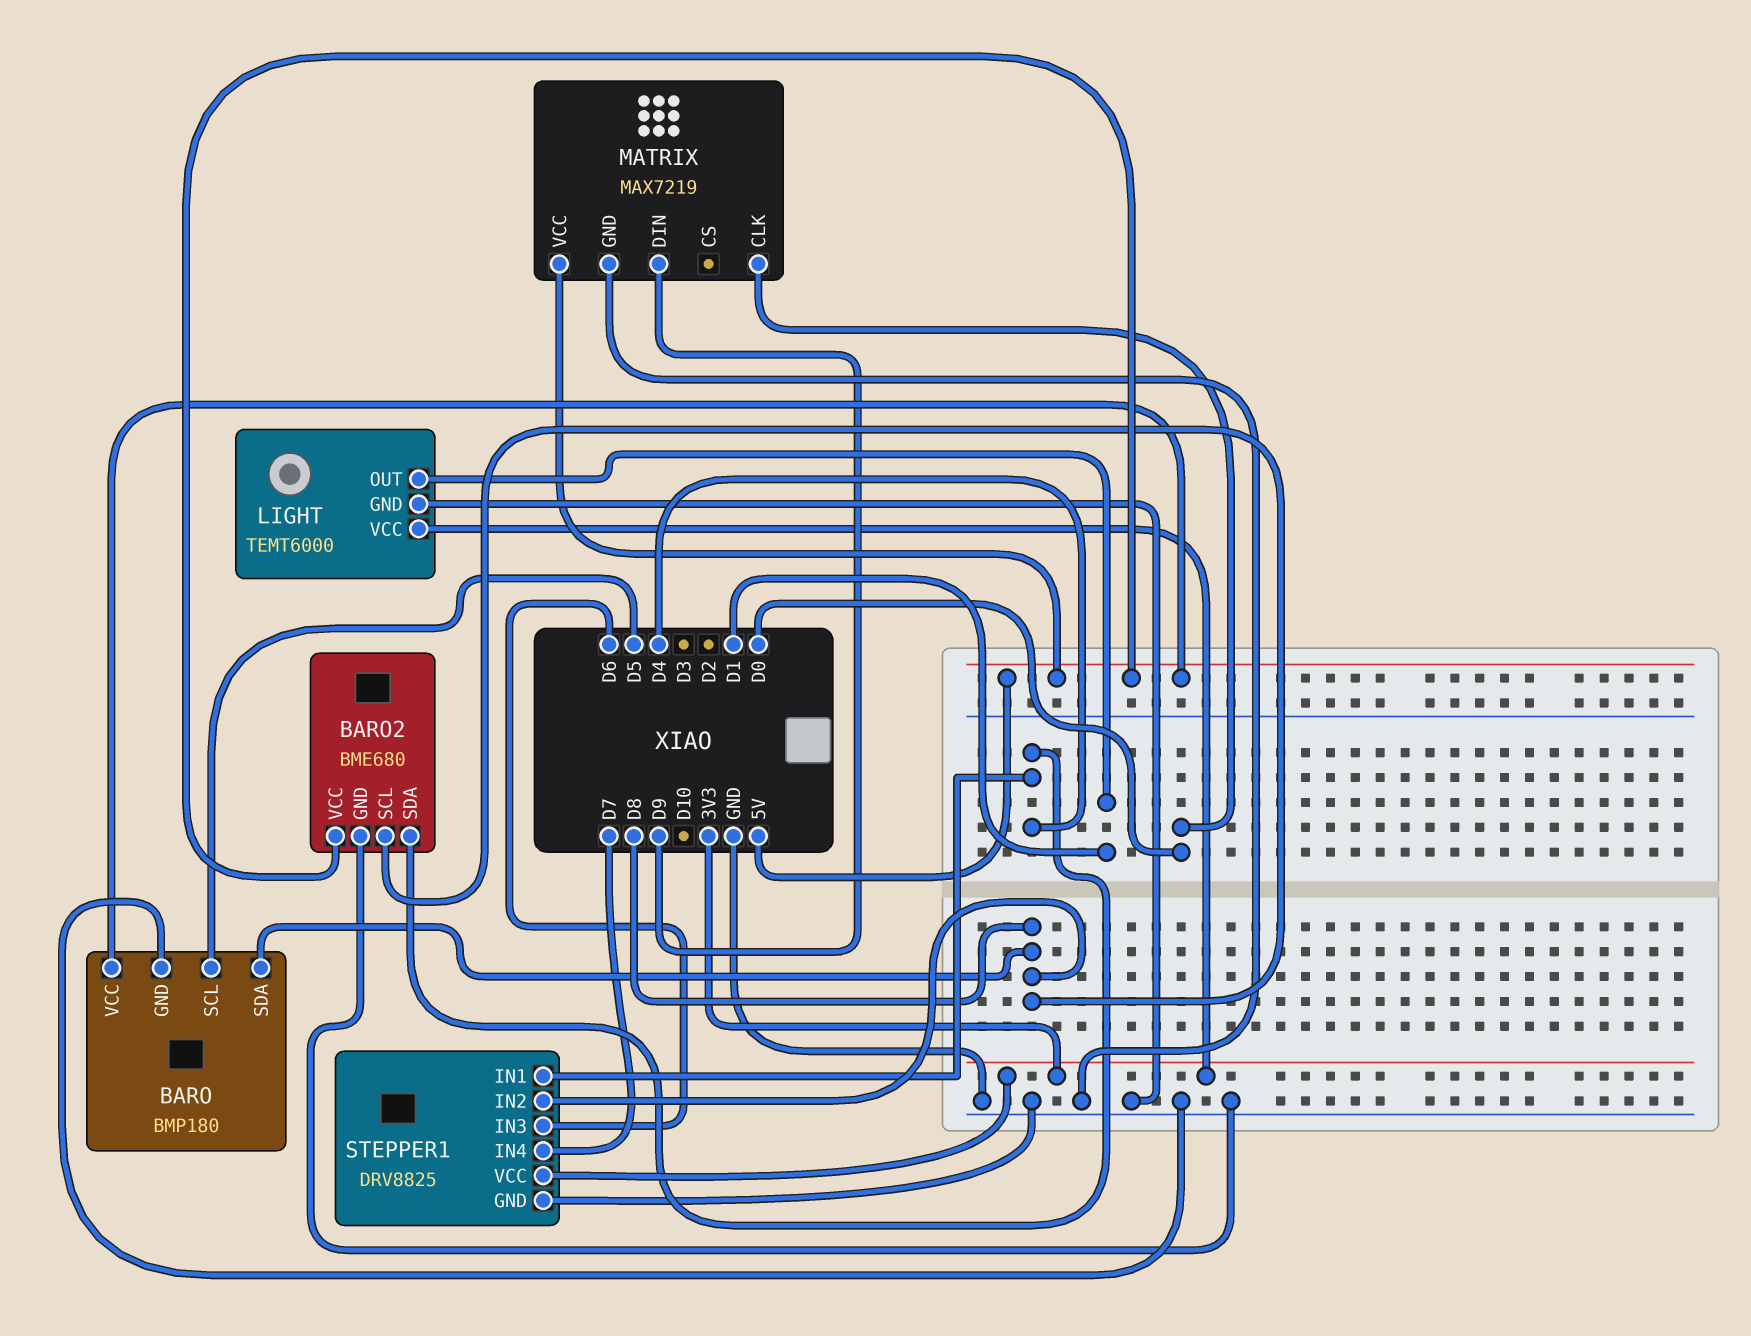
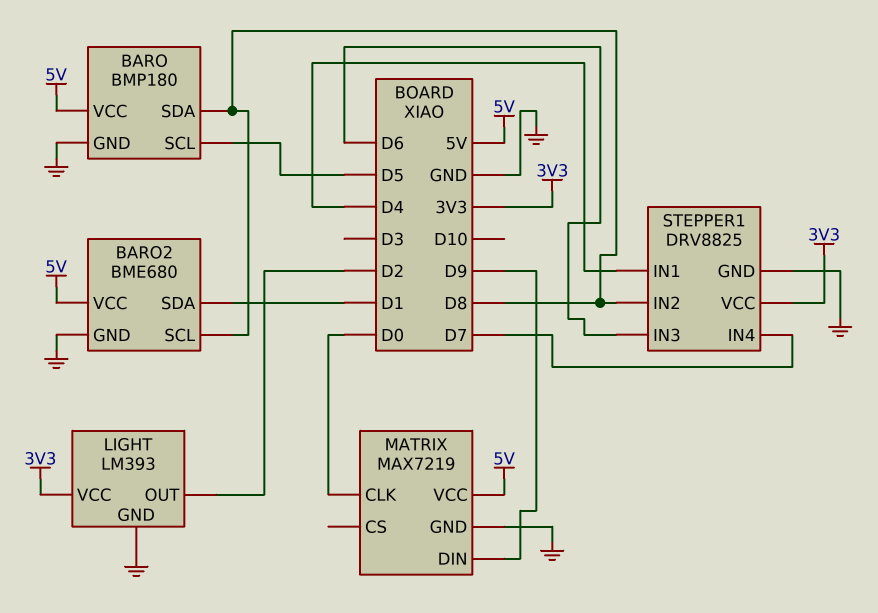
BARO2 pin SDA: D4 -> D1
LIGHT: TEMT6000 -> LM393
LIGHT pin OUT: D1 -> D2

